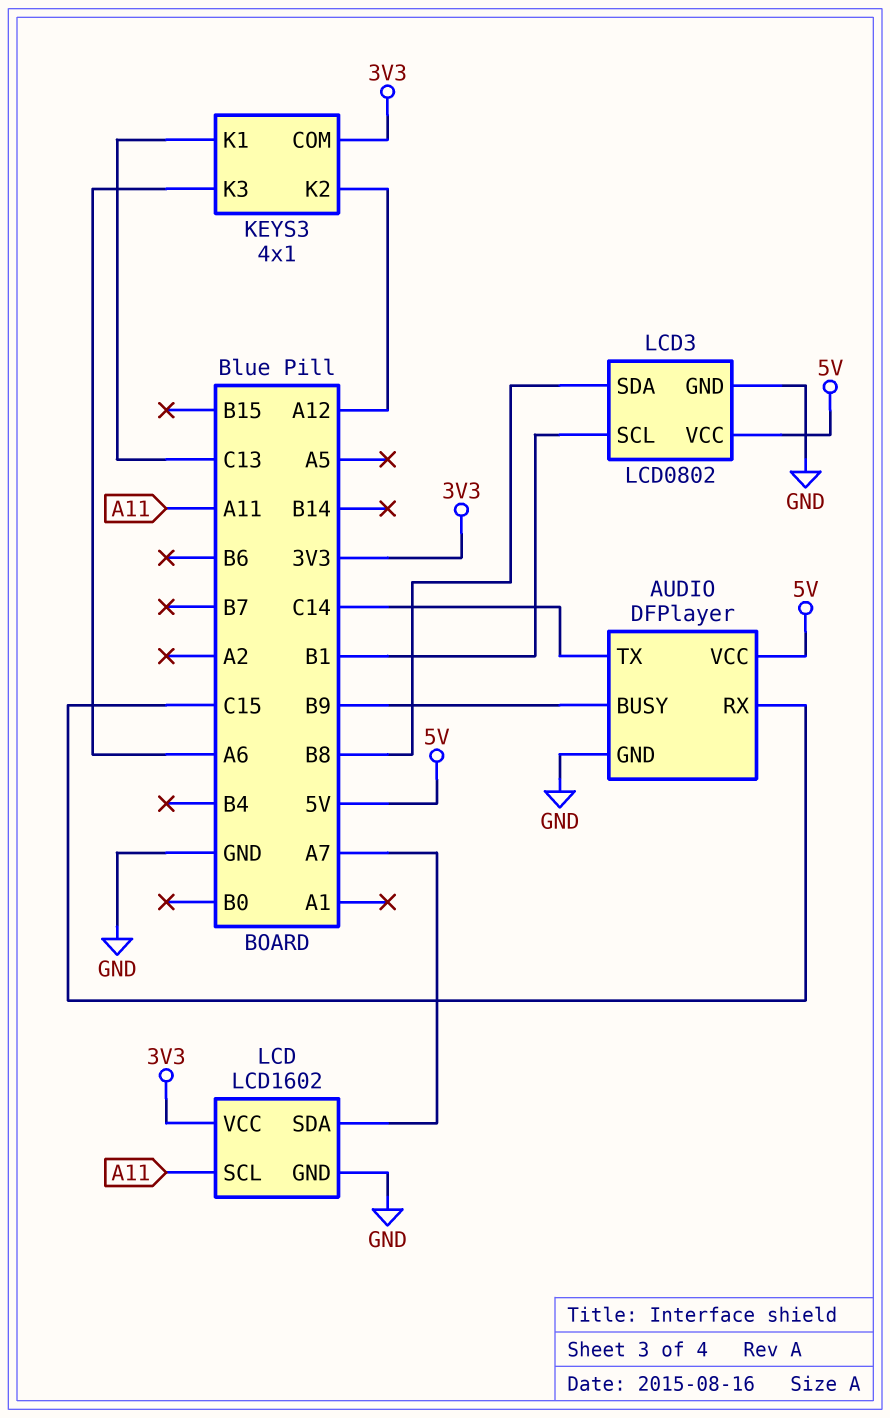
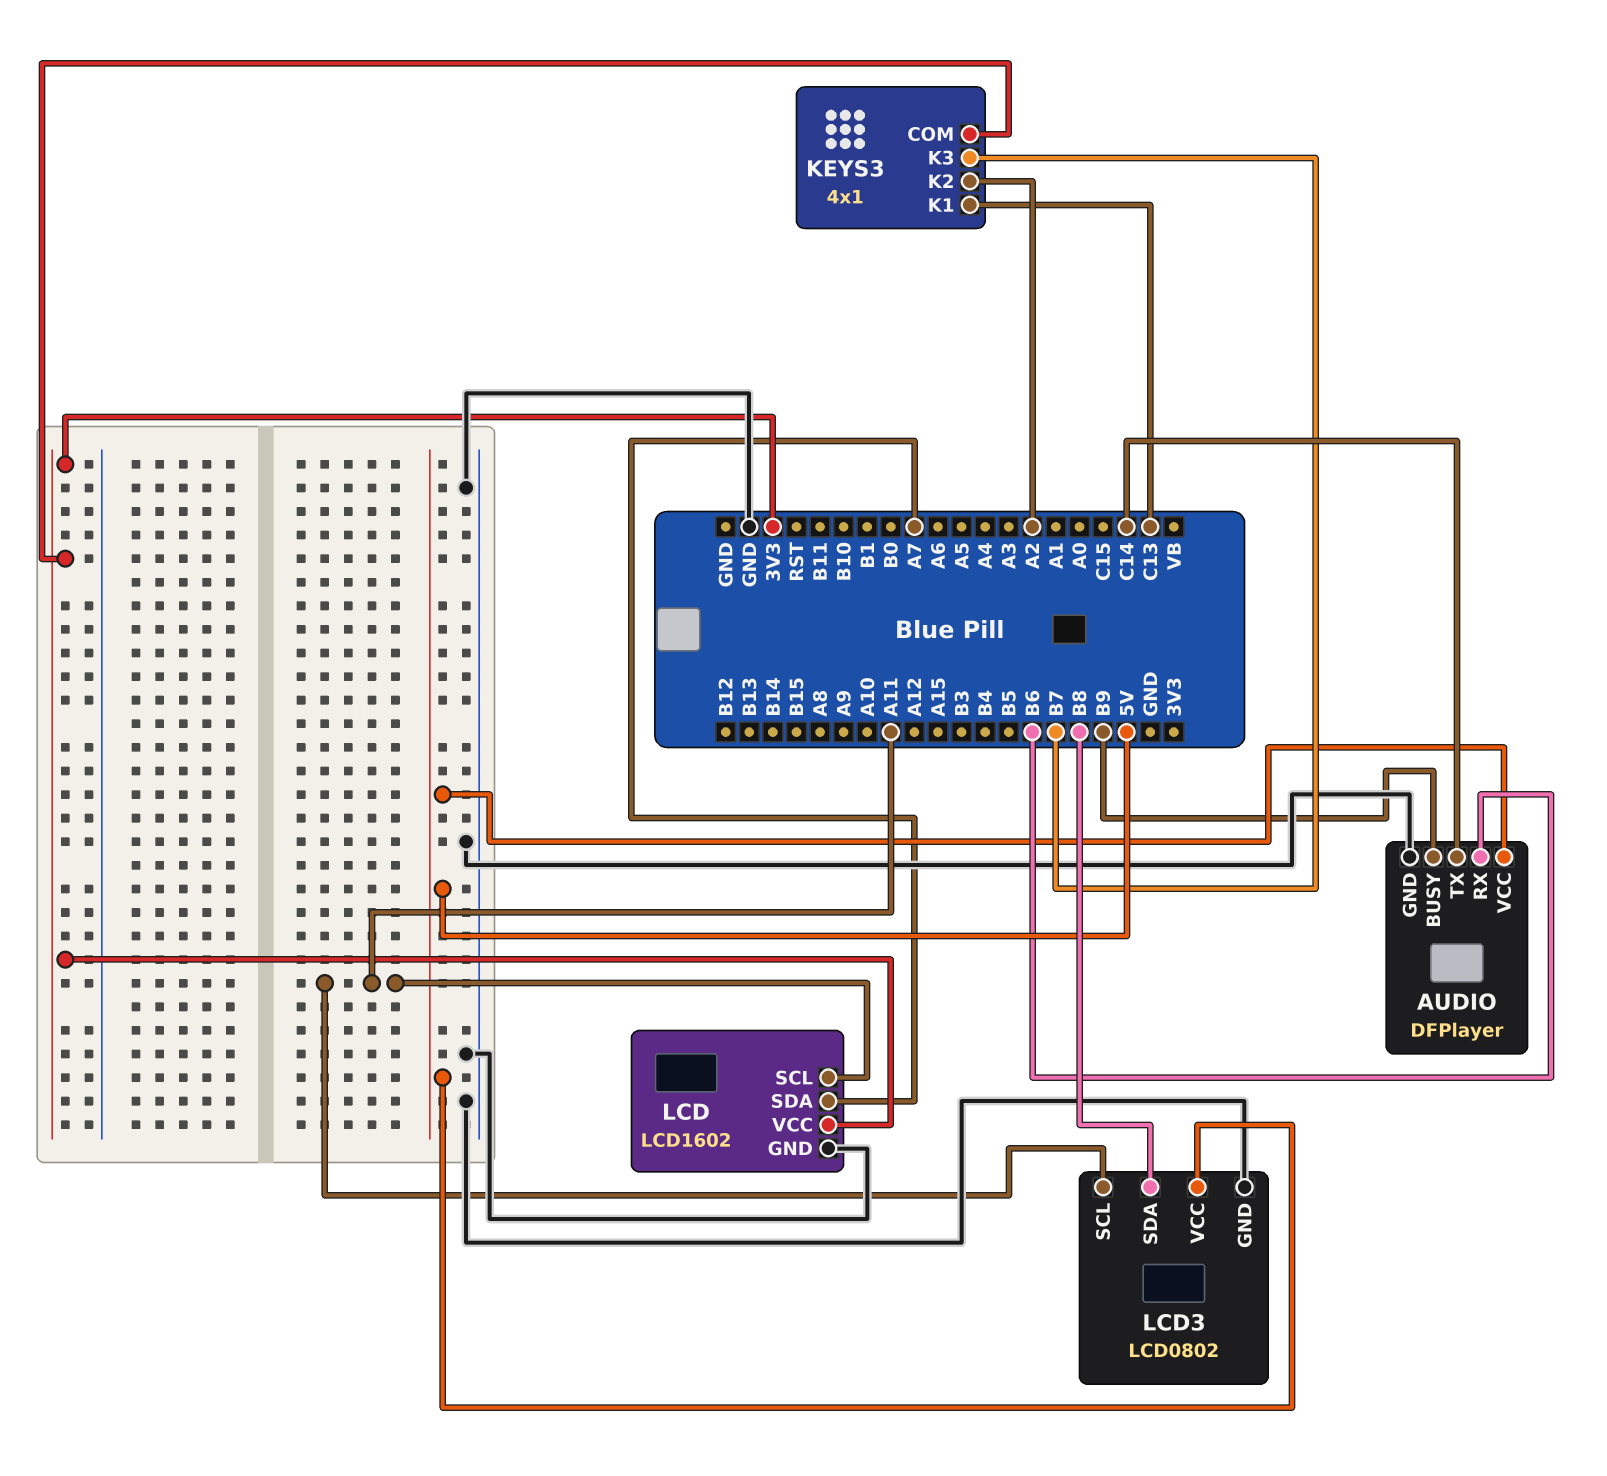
AUDIO pin RX: C15 -> B6
KEYS3 pin K2: A12 -> A2
KEYS3 pin K3: A6 -> B7
LCD3 pin SCL: B1 -> A11

